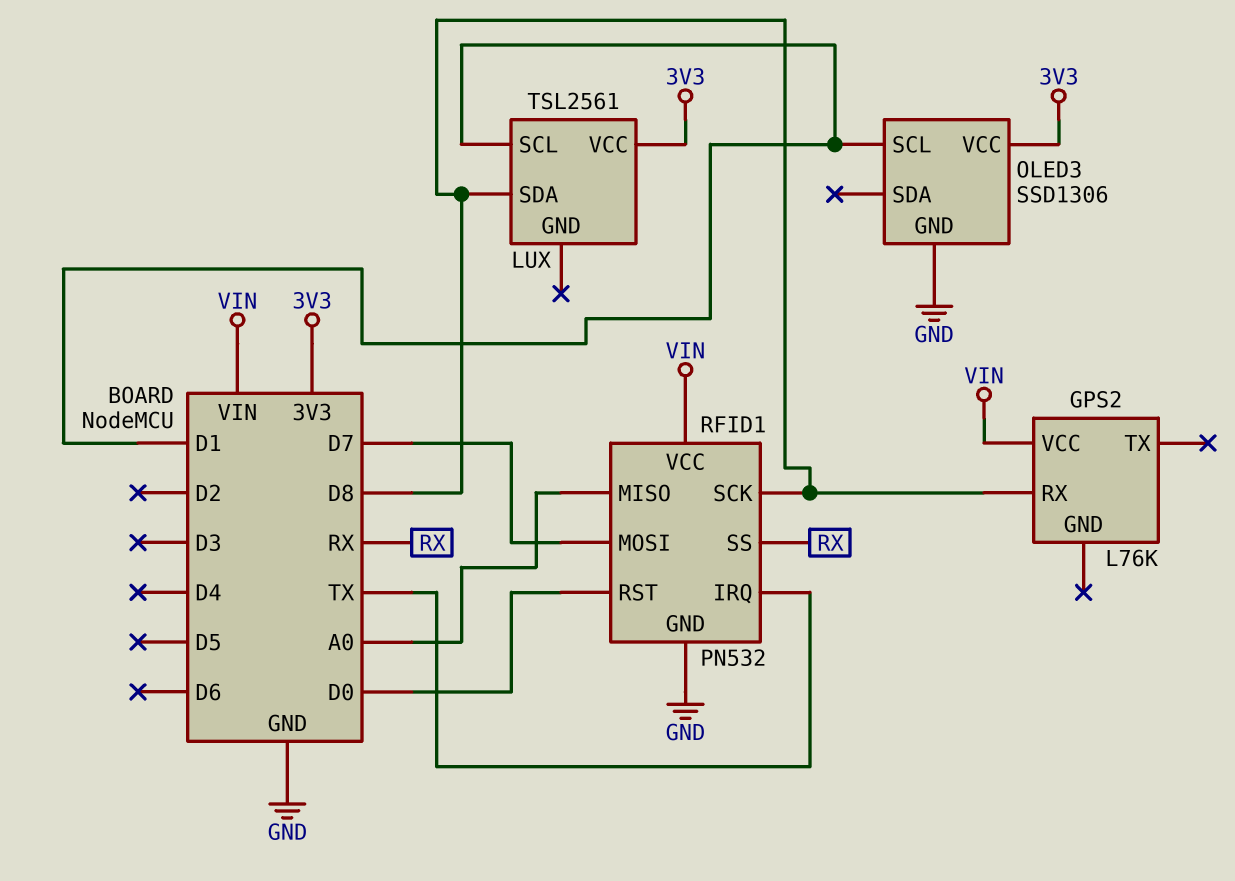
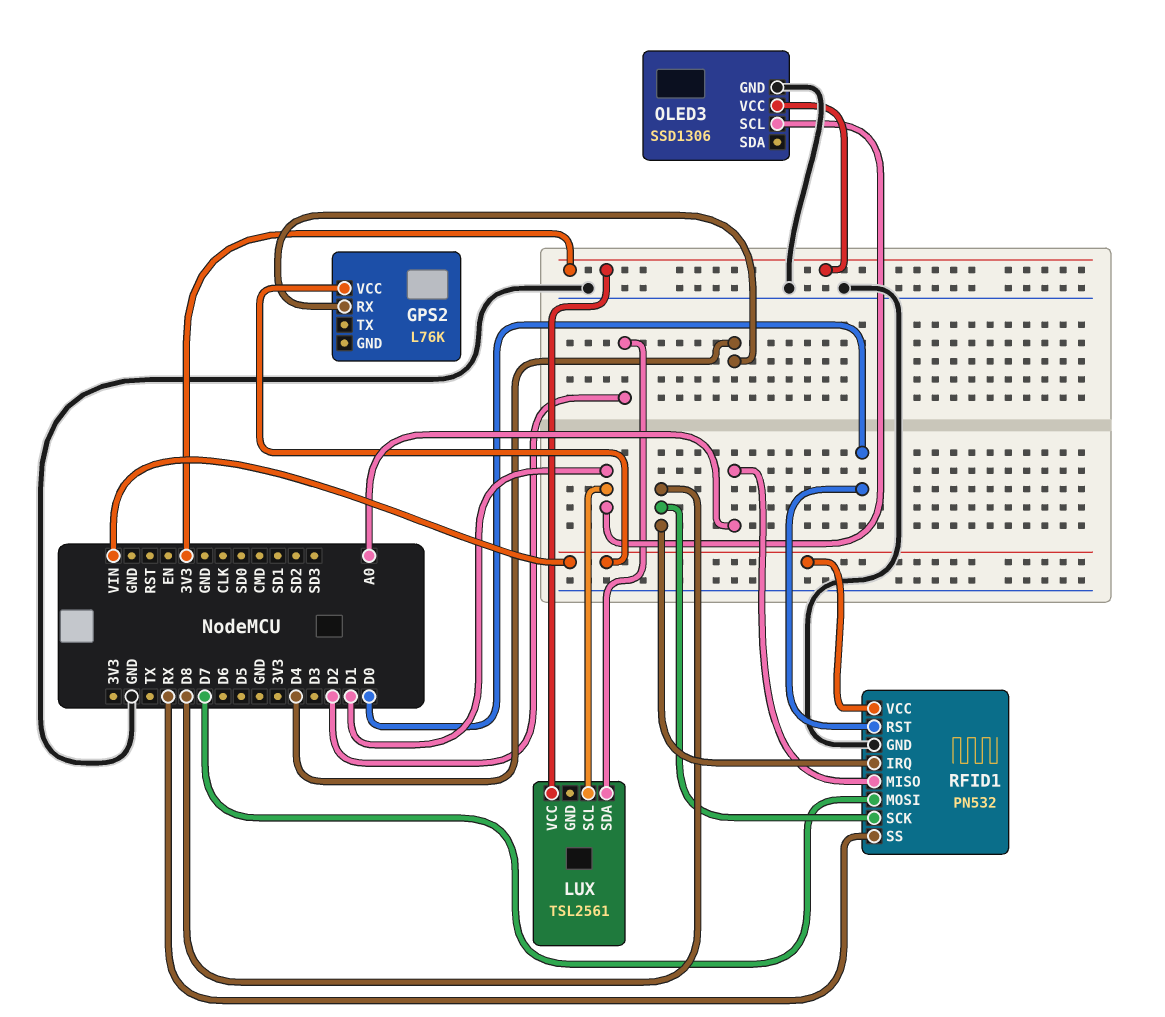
GPS2 pin RX: D8 -> D4
LUX pin SDA: D8 -> D2
RFID1 pin IRQ: TX -> D8

